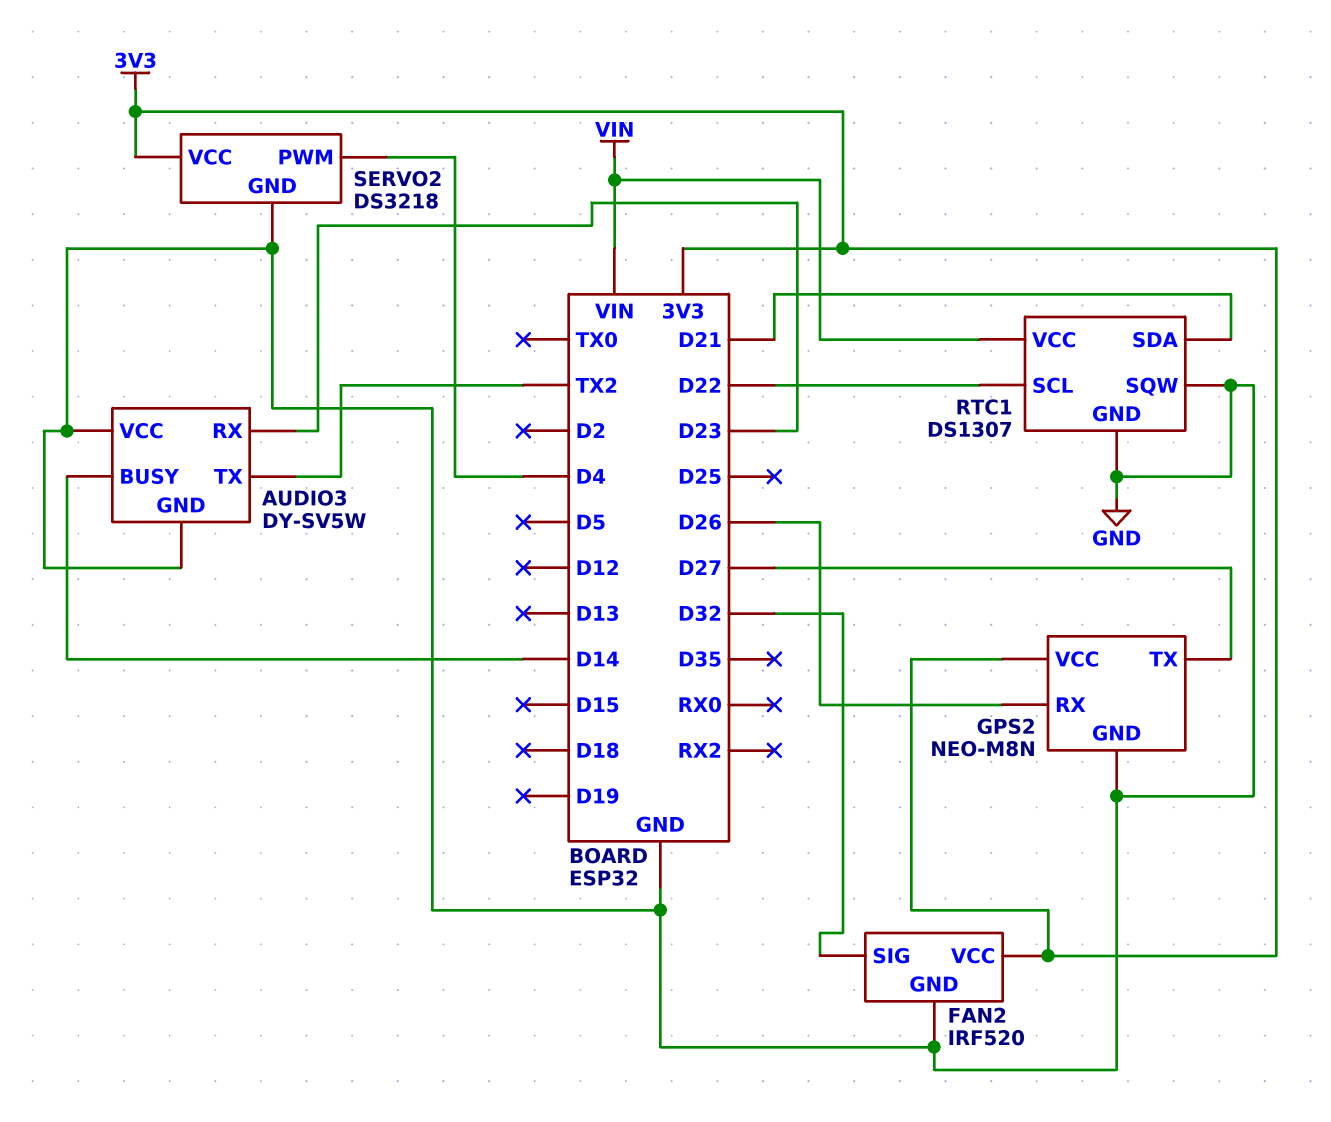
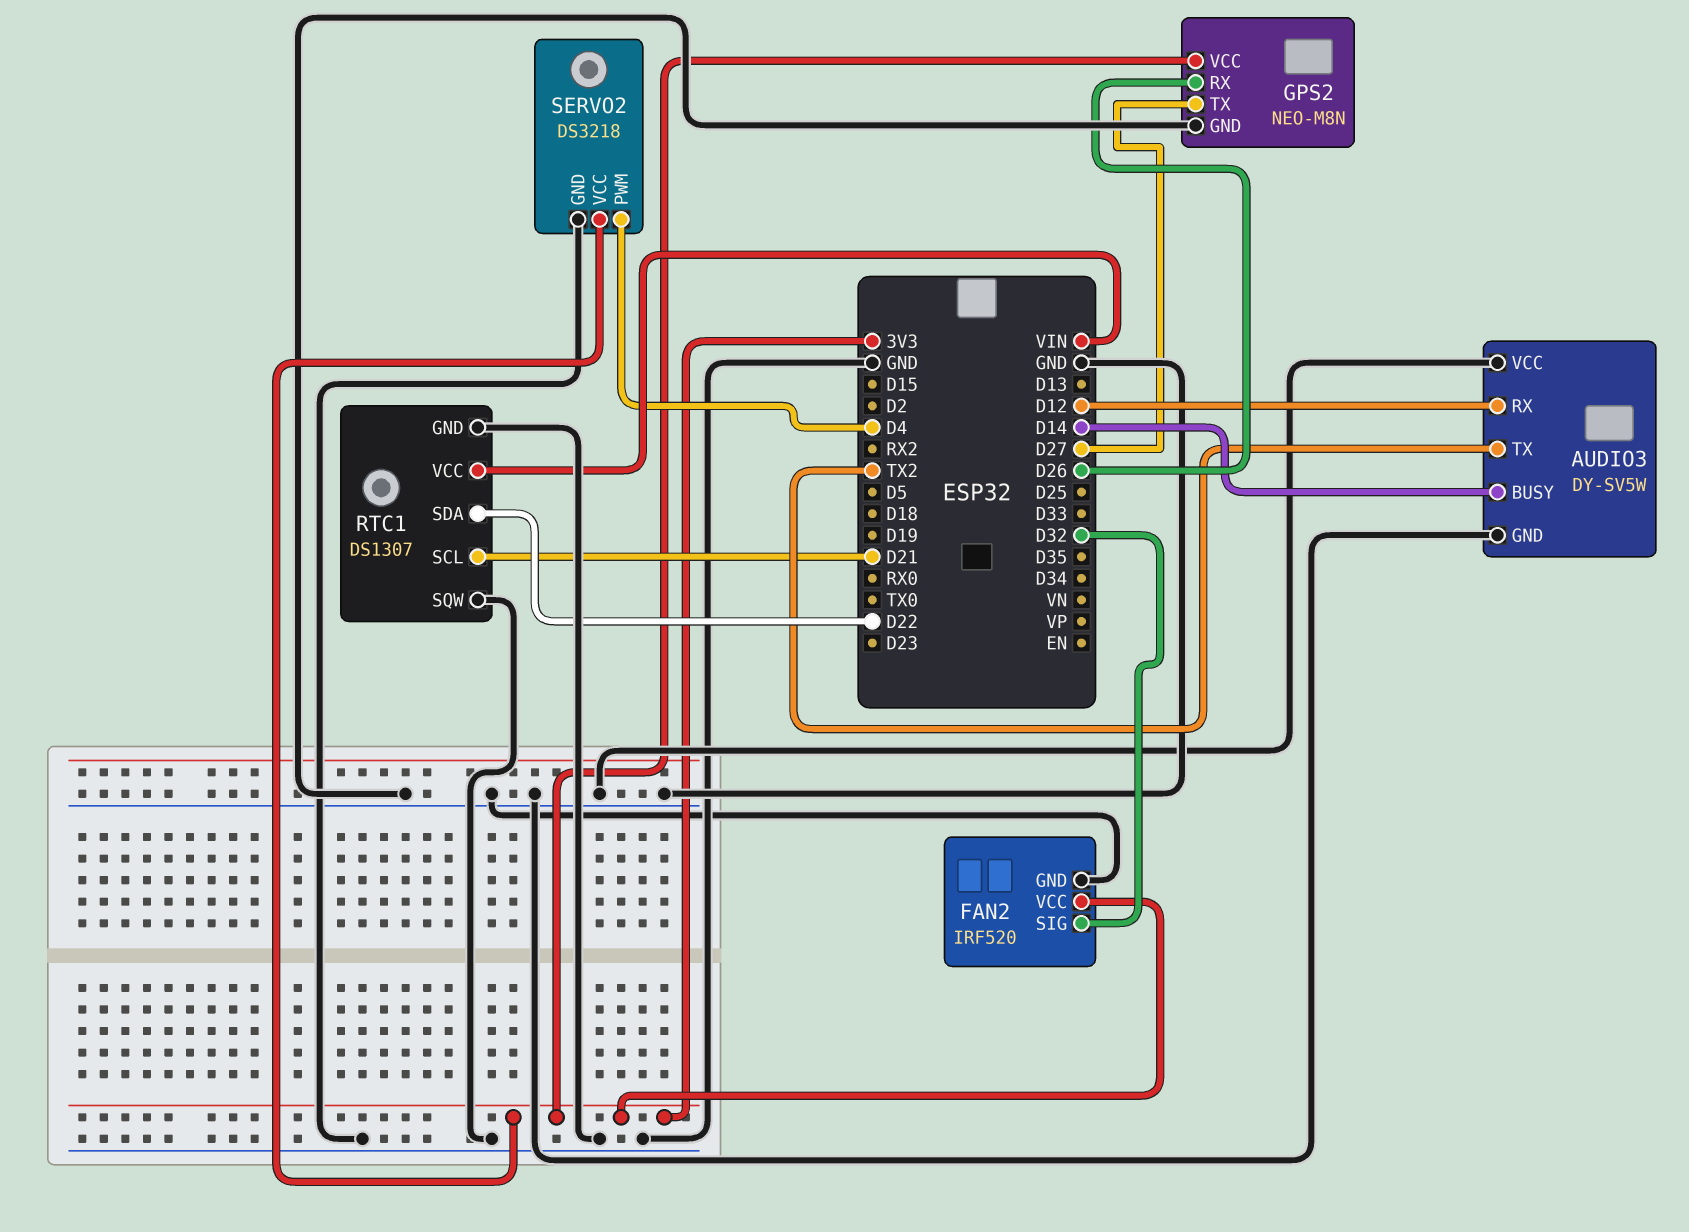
AUDIO3 pin RX: D23 -> D12
RTC1 pin SCL: D22 -> D21
RTC1 pin SDA: D21 -> D22

